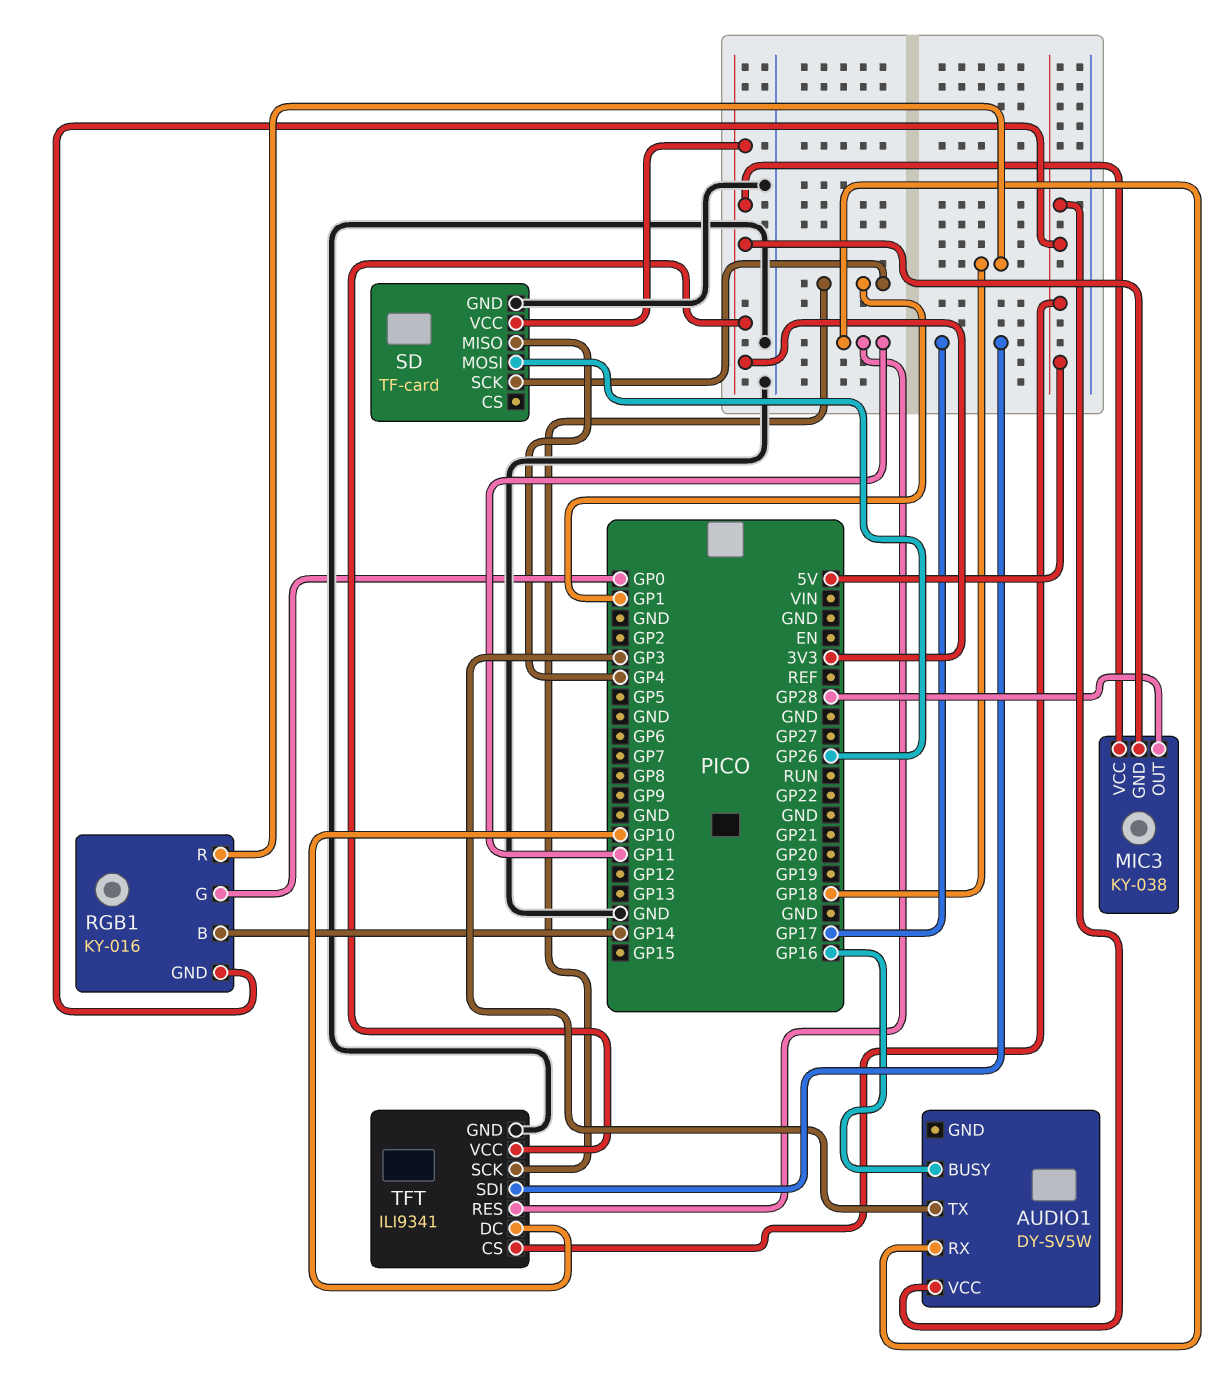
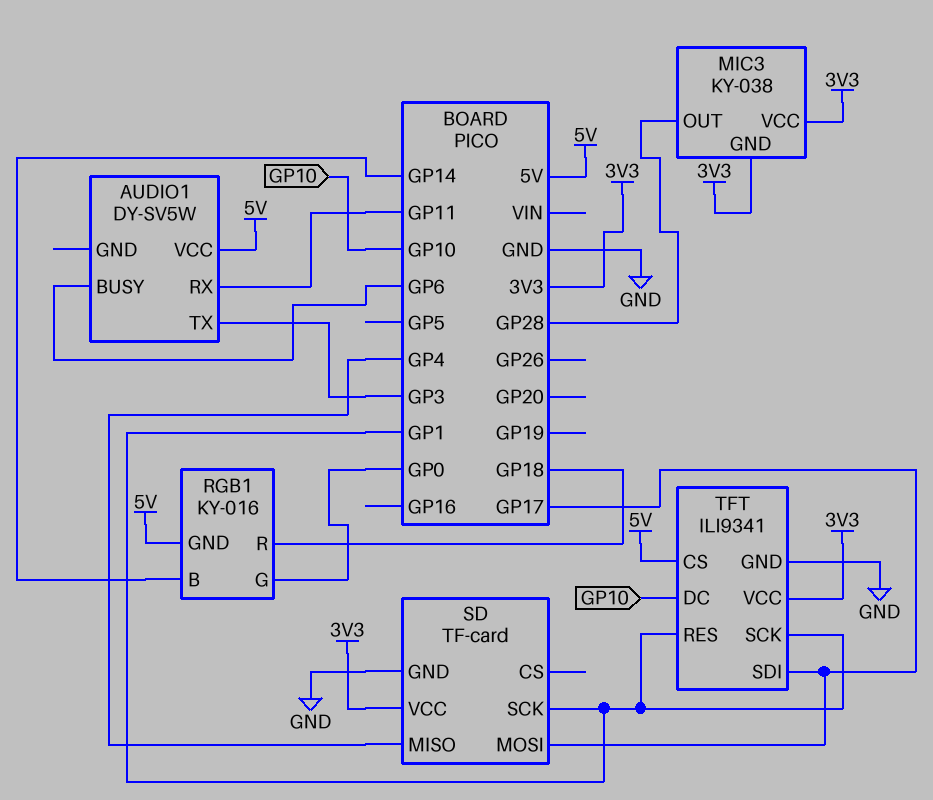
AUDIO1 pin BUSY: GP16 -> GP6
SD pin MOSI: GP26 -> GP17
TFT pin RES: GP11 -> GP1

